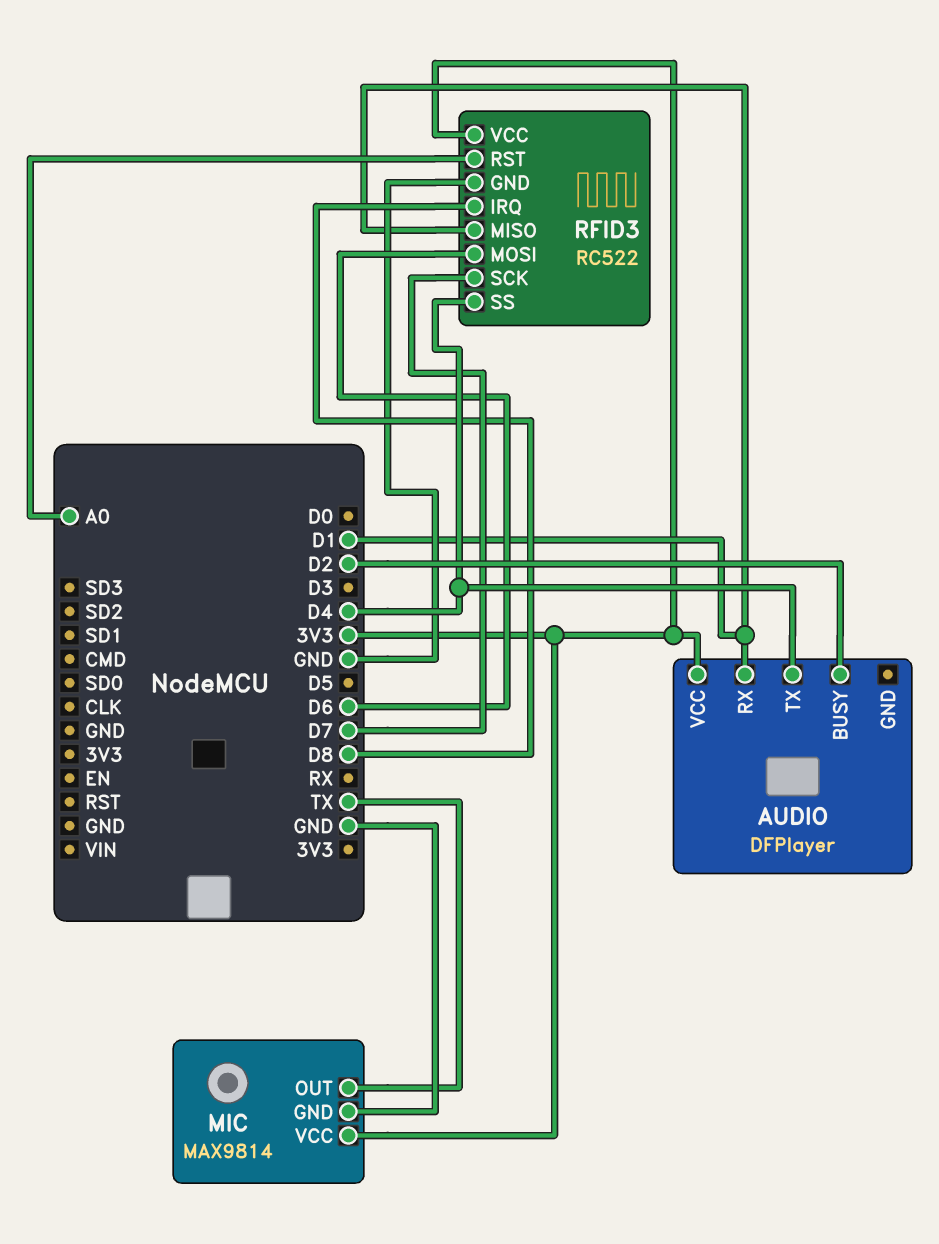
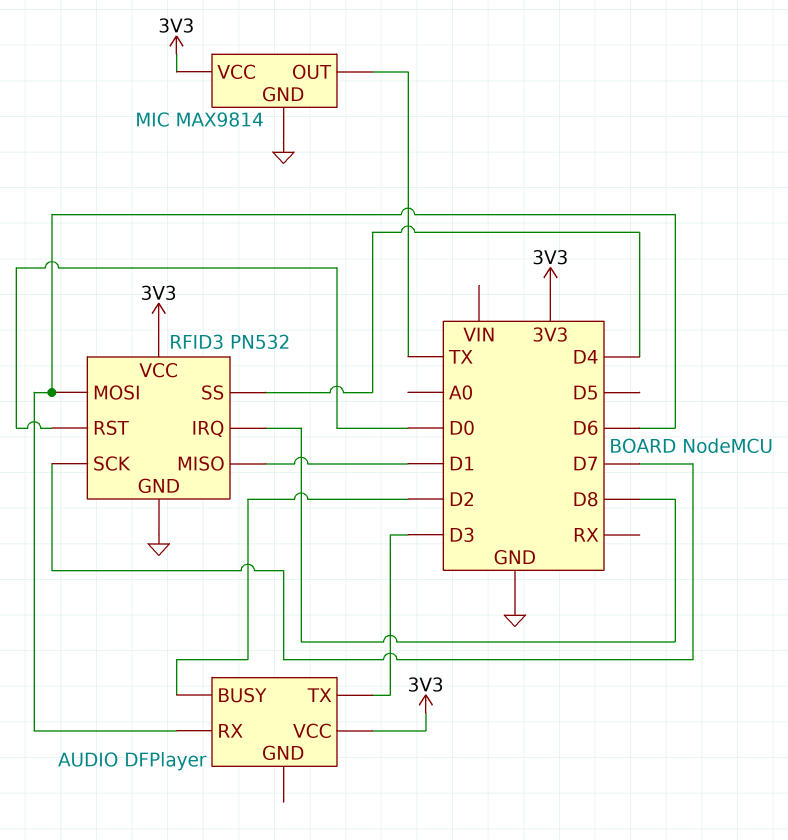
AUDIO pin RX: D1 -> D6
AUDIO pin TX: D4 -> D3
RFID3: RC522 -> PN532
RFID3 pin RST: A0 -> D0

